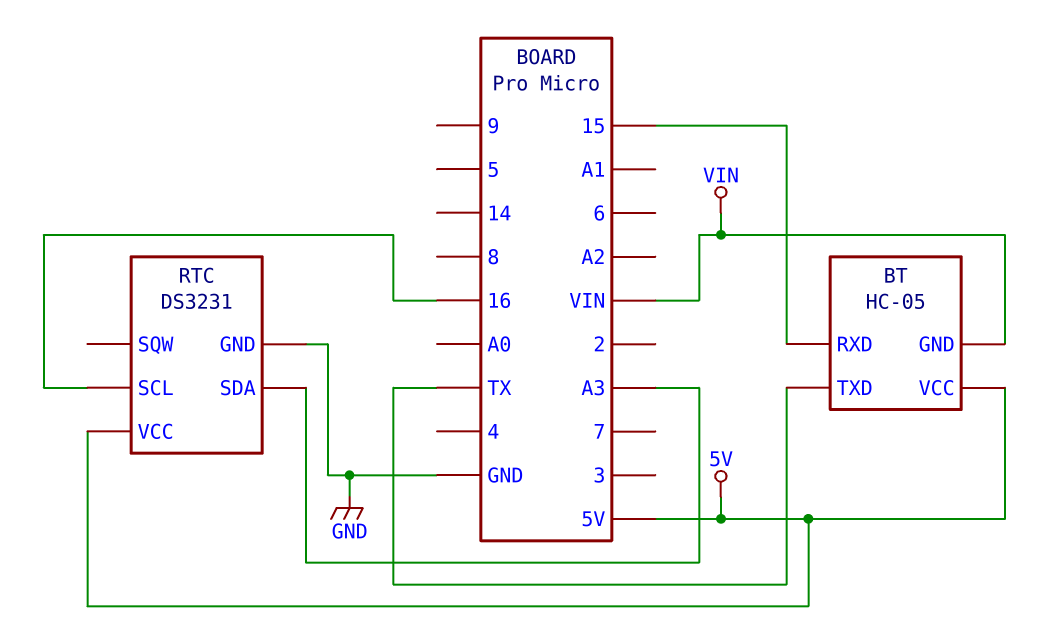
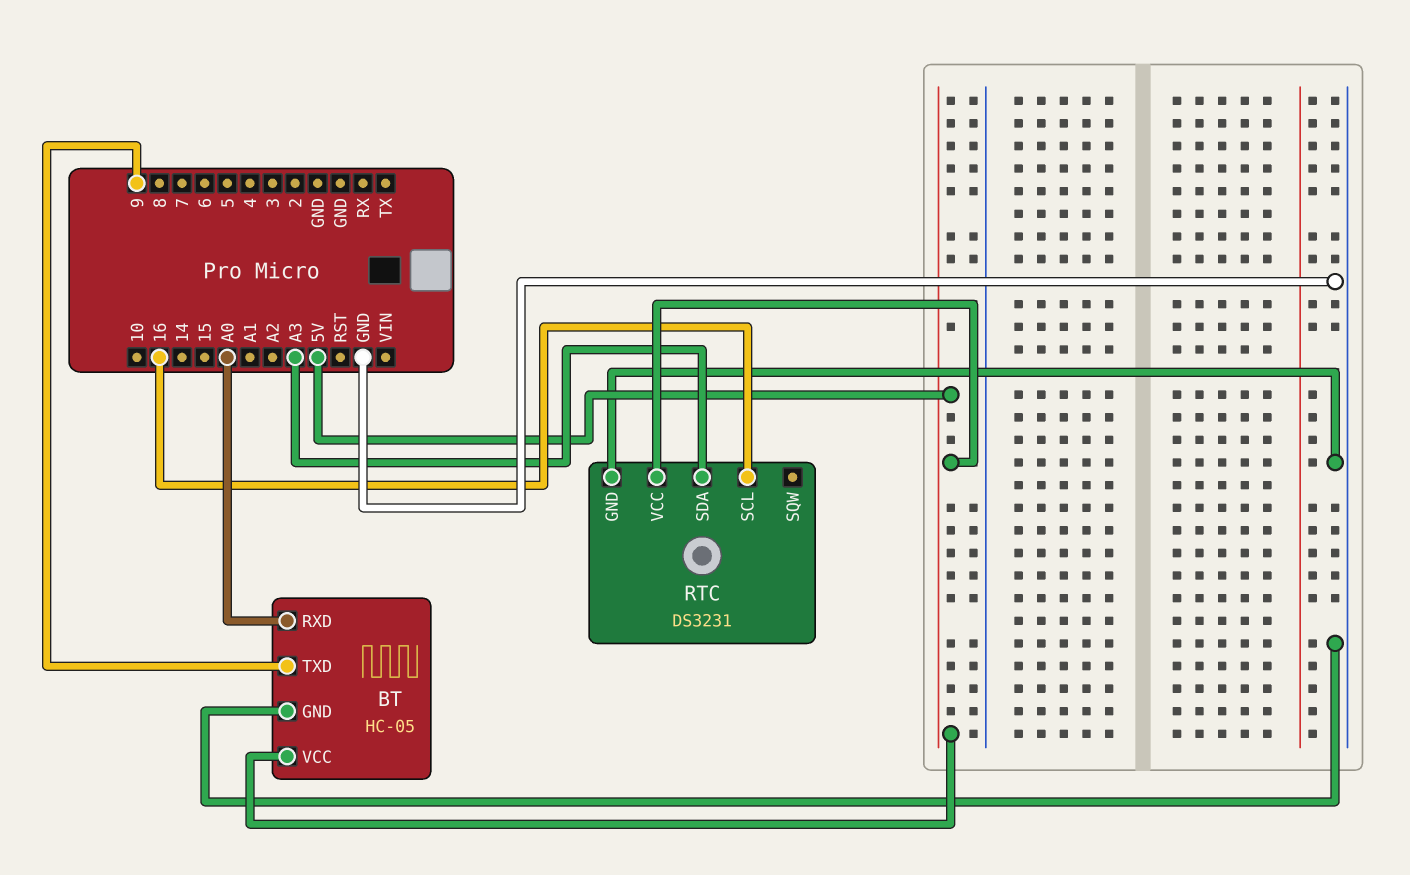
BT pin GND: VIN -> GND
BT pin RXD: 15 -> A0
BT pin TXD: TX -> 9

